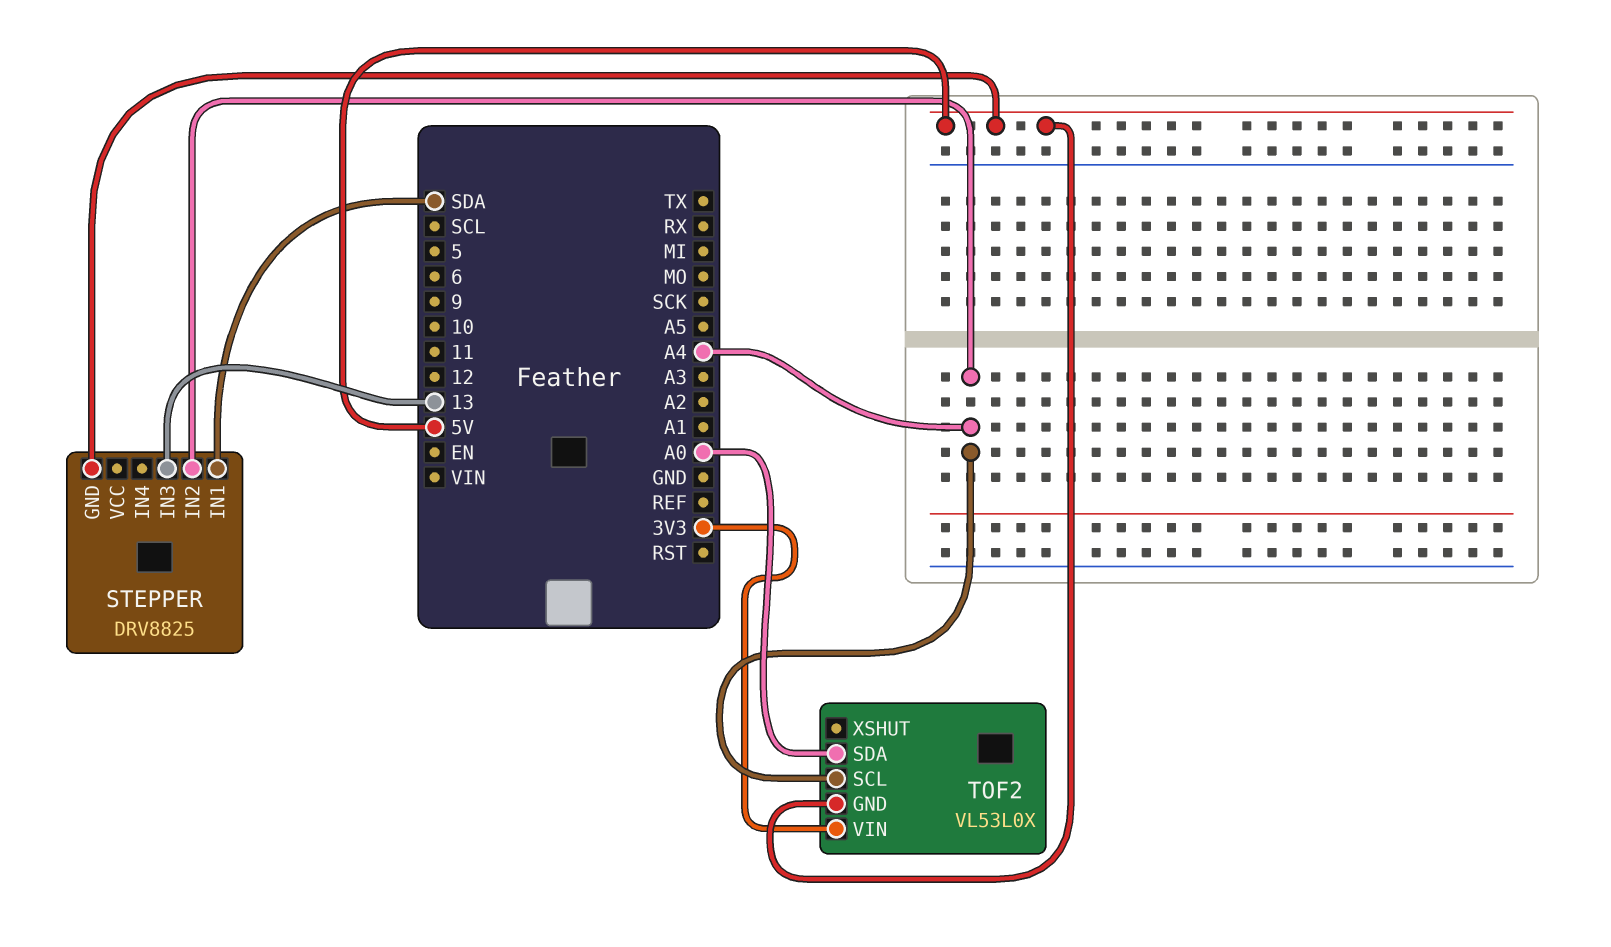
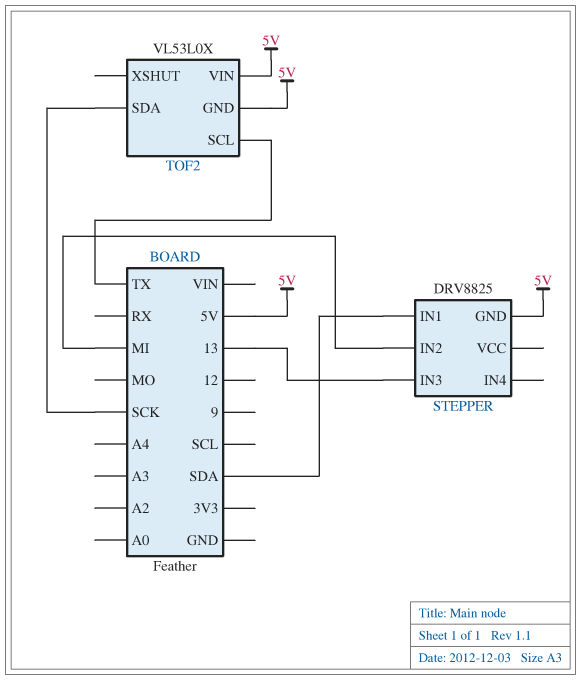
STEPPER pin IN2: A4 -> MI
TOF2 pin SCL: A4 -> TX
TOF2 pin SDA: A0 -> SCK
TOF2 pin VIN: 3V3 -> 5V

